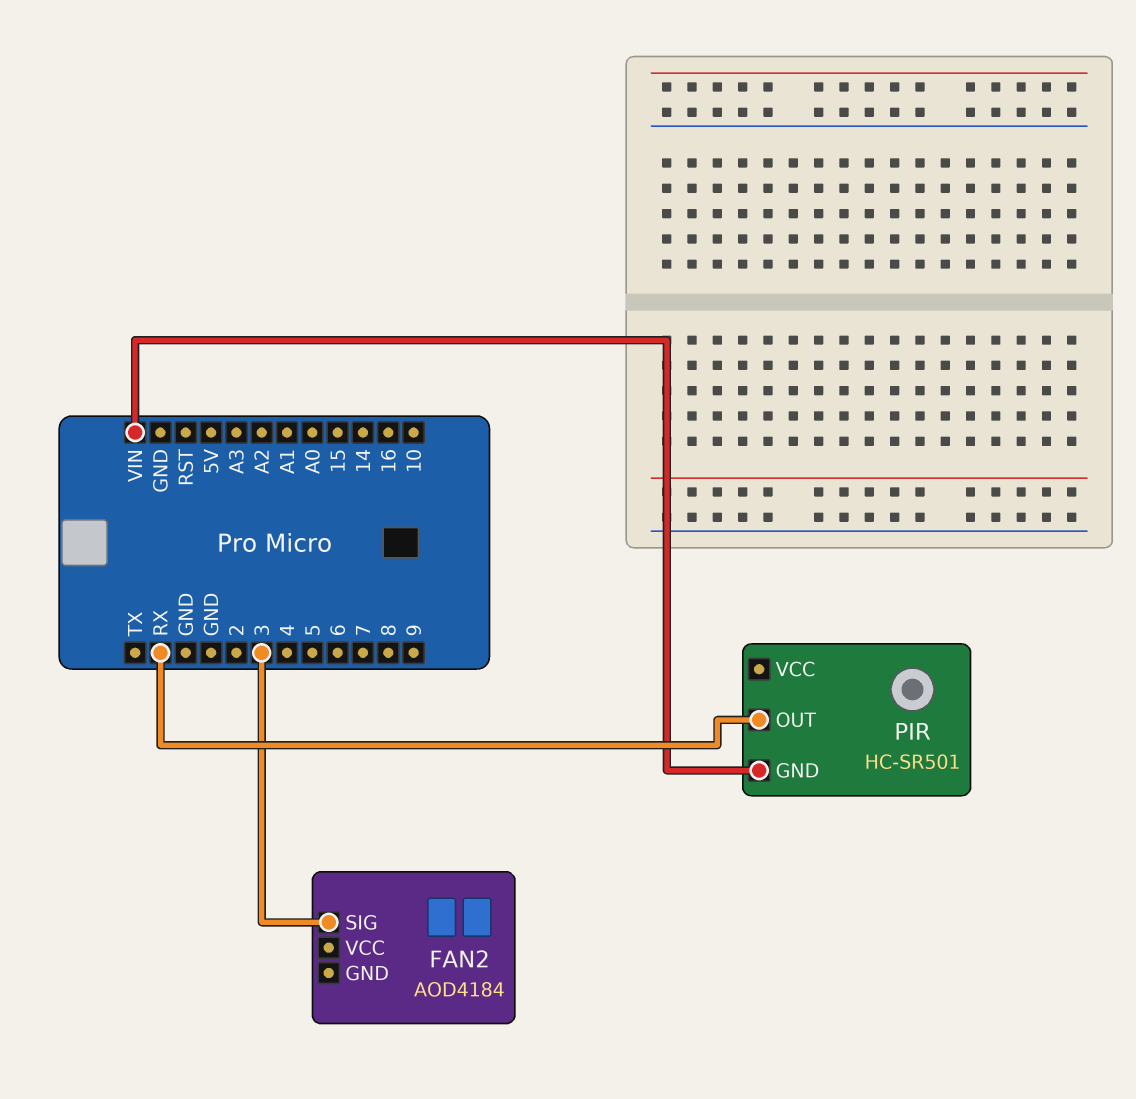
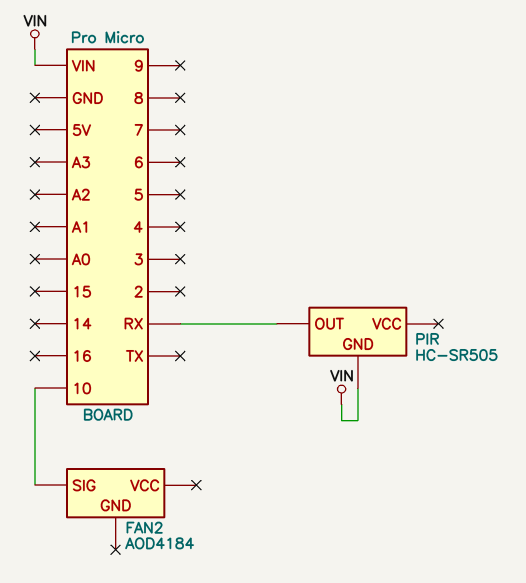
FAN2 pin SIG: 3 -> 10
PIR: HC-SR501 -> HC-SR505

